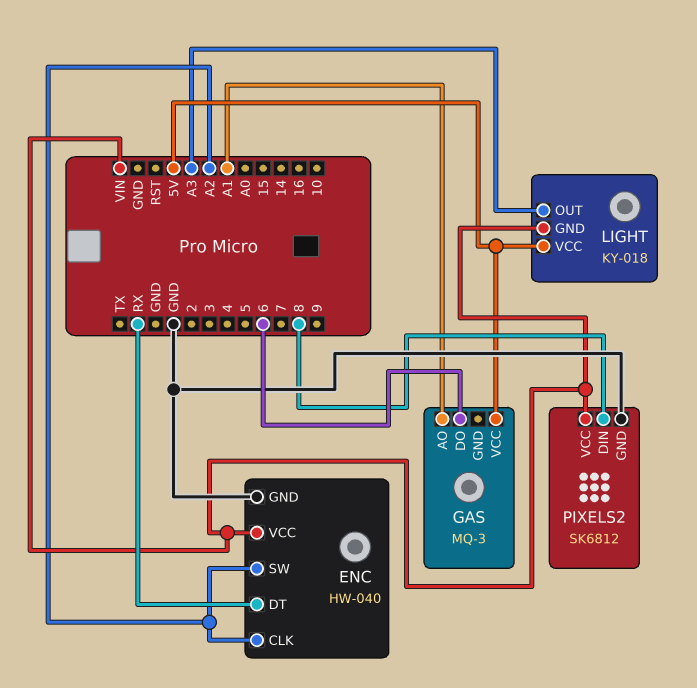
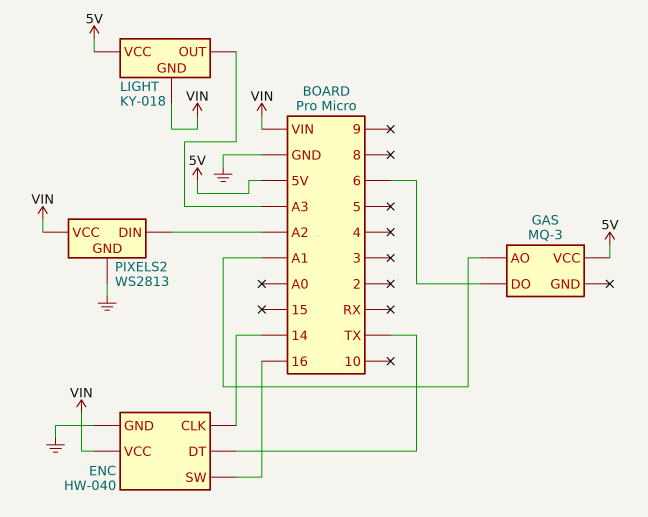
ENC pin CLK: A2 -> 14
ENC pin DT: RX -> TX
ENC pin SW: A2 -> 16
PIXELS2: SK6812 -> WS2813
PIXELS2 pin DIN: 8 -> A2

